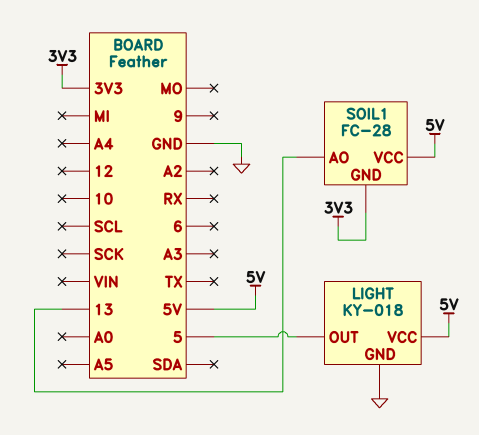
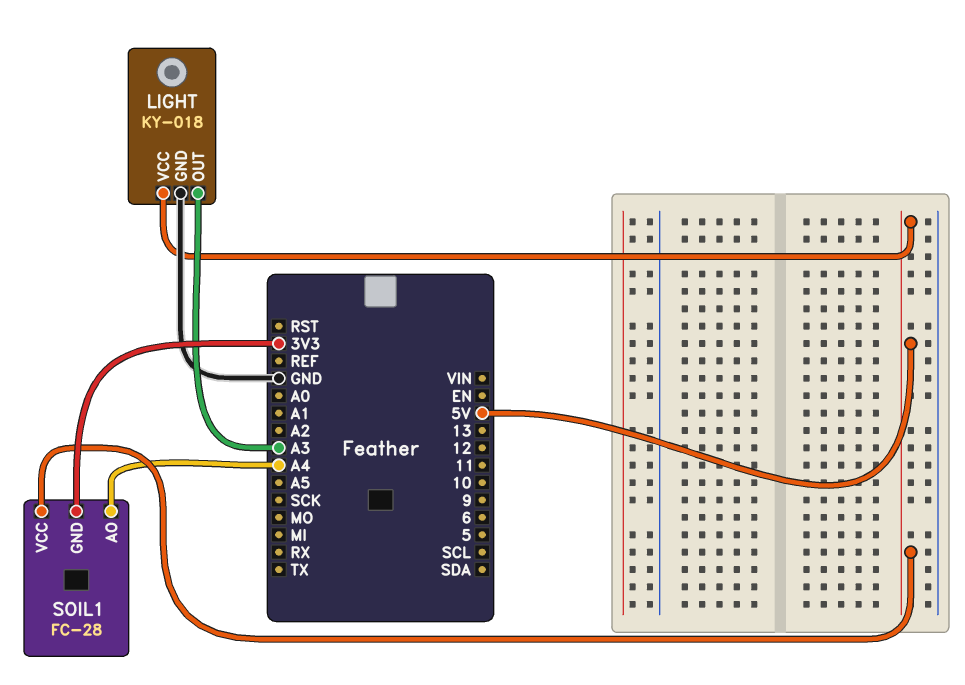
LIGHT pin OUT: 5 -> A3
SOIL1 pin AO: 13 -> A4

